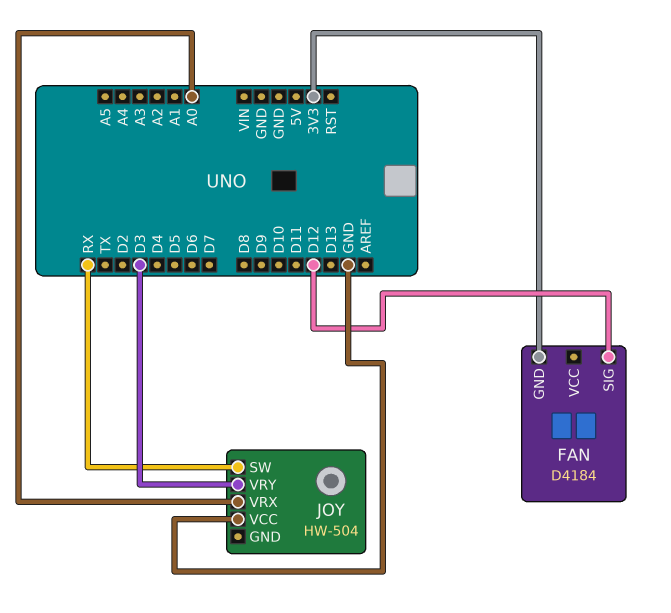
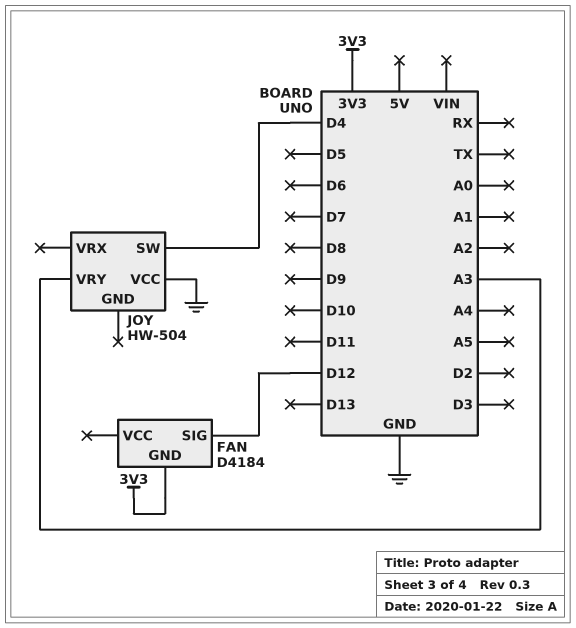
JOY pin SW: RX -> D4
JOY pin VRX: A0 -> none
JOY pin VRY: D3 -> A3

